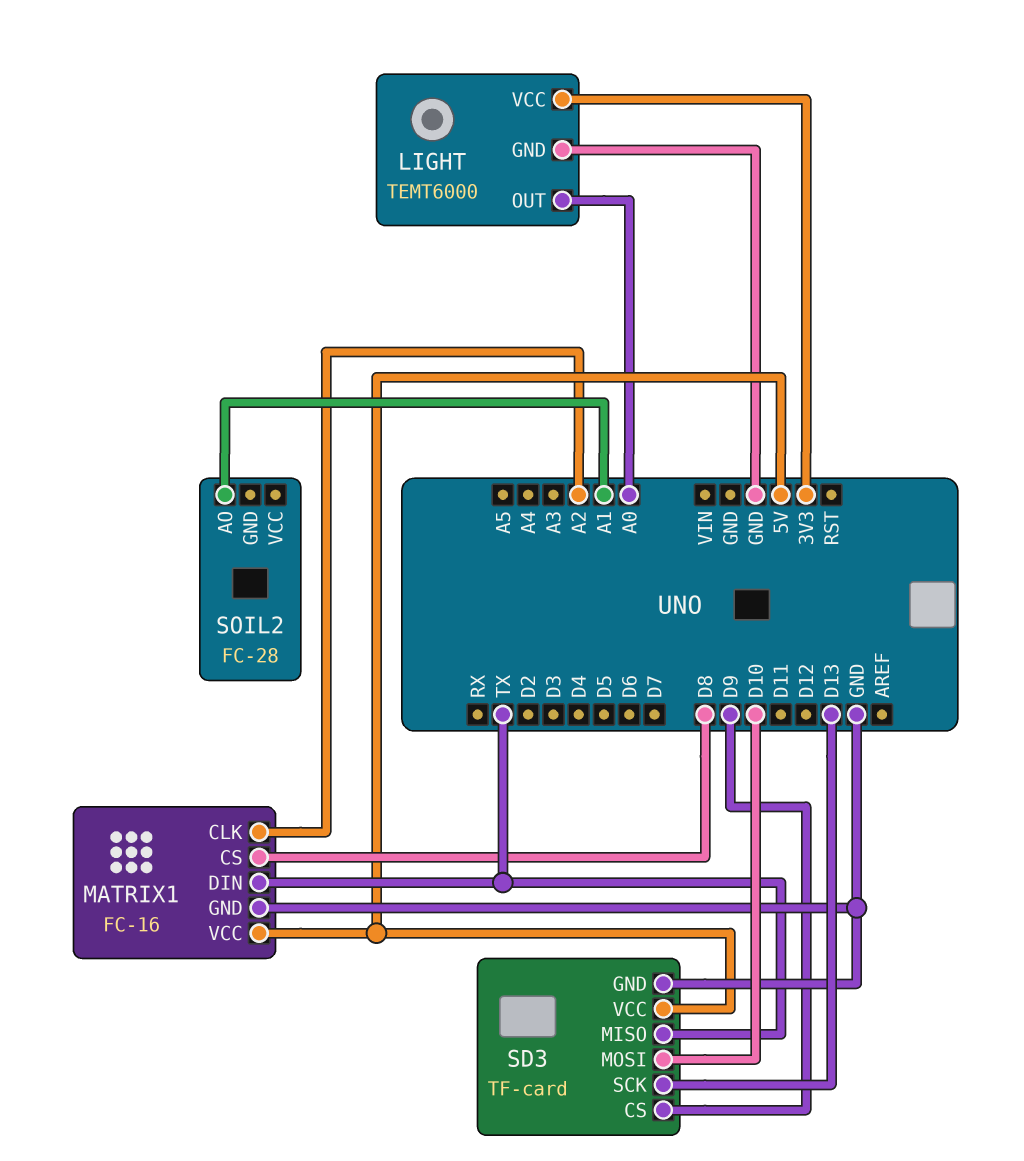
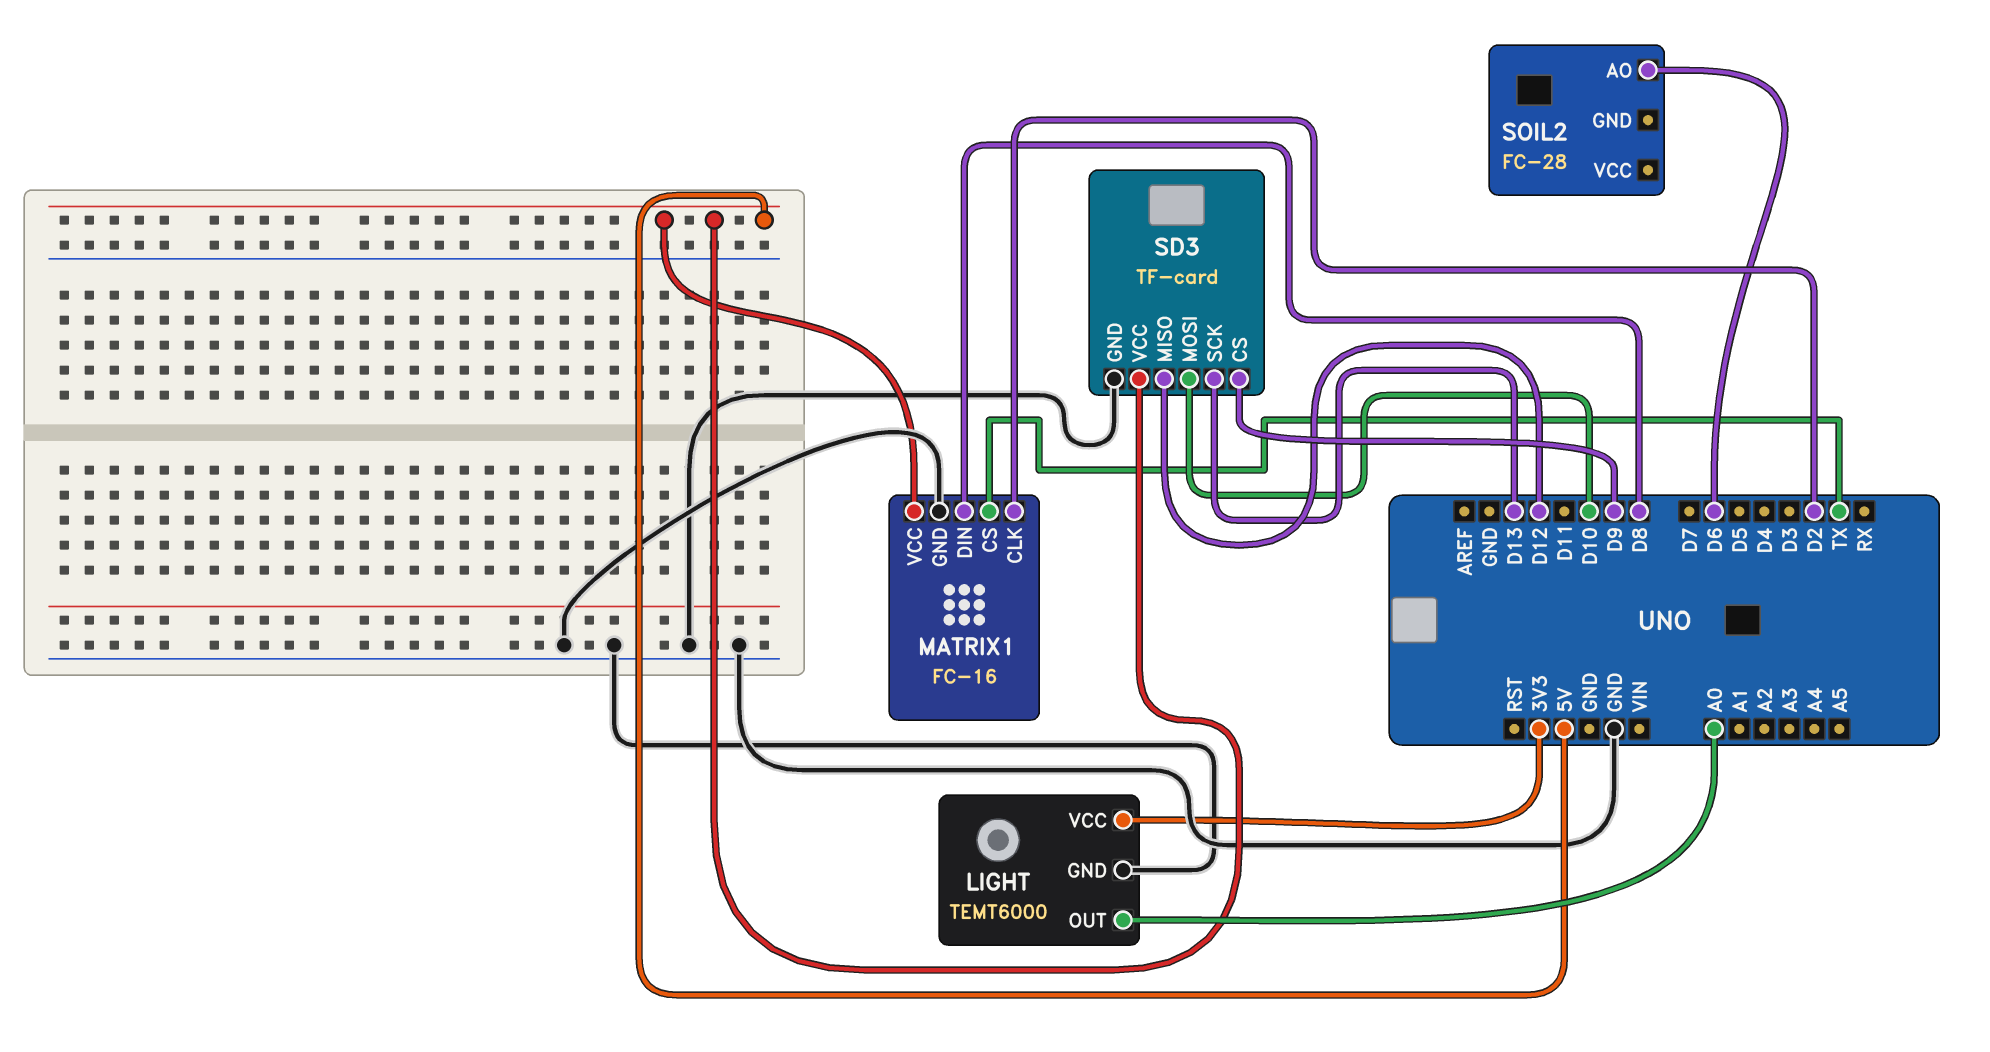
MATRIX1 pin CLK: A2 -> D2
MATRIX1 pin CS: D8 -> TX
MATRIX1 pin DIN: TX -> D8
SD3 pin MISO: TX -> D12
SOIL2 pin AO: A1 -> D6

